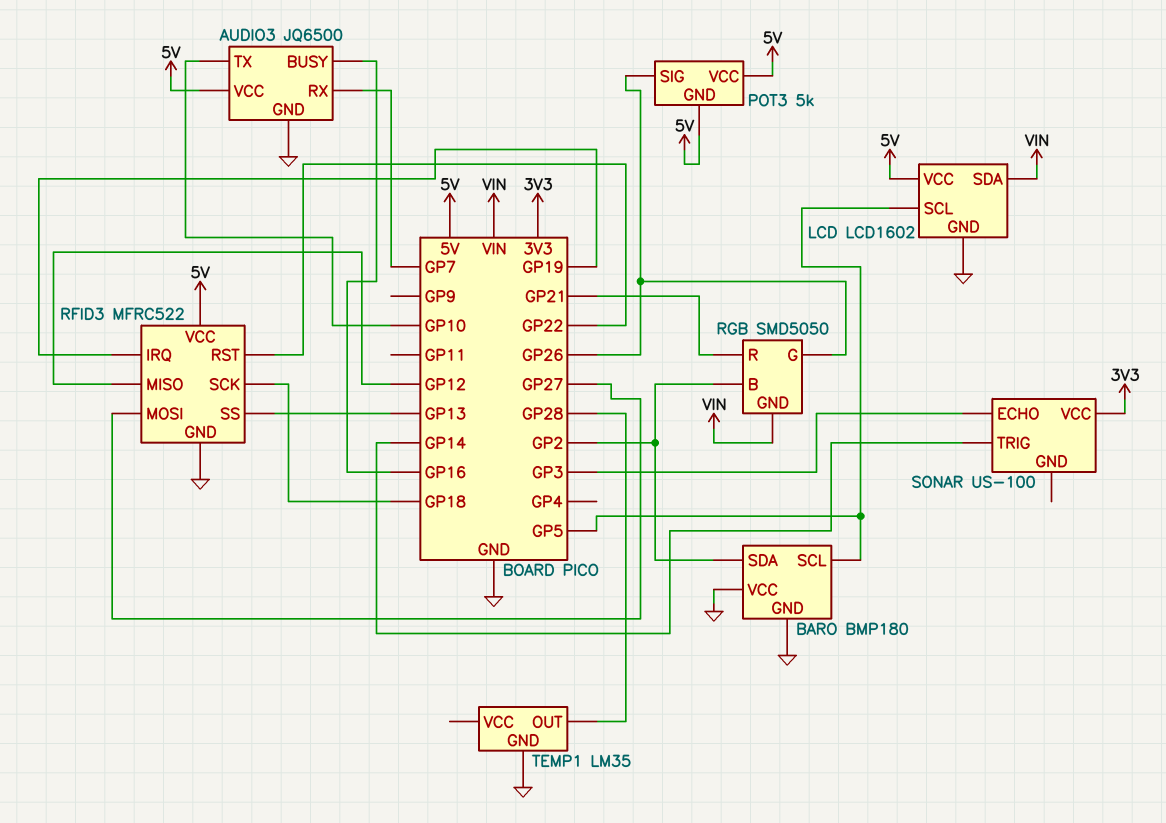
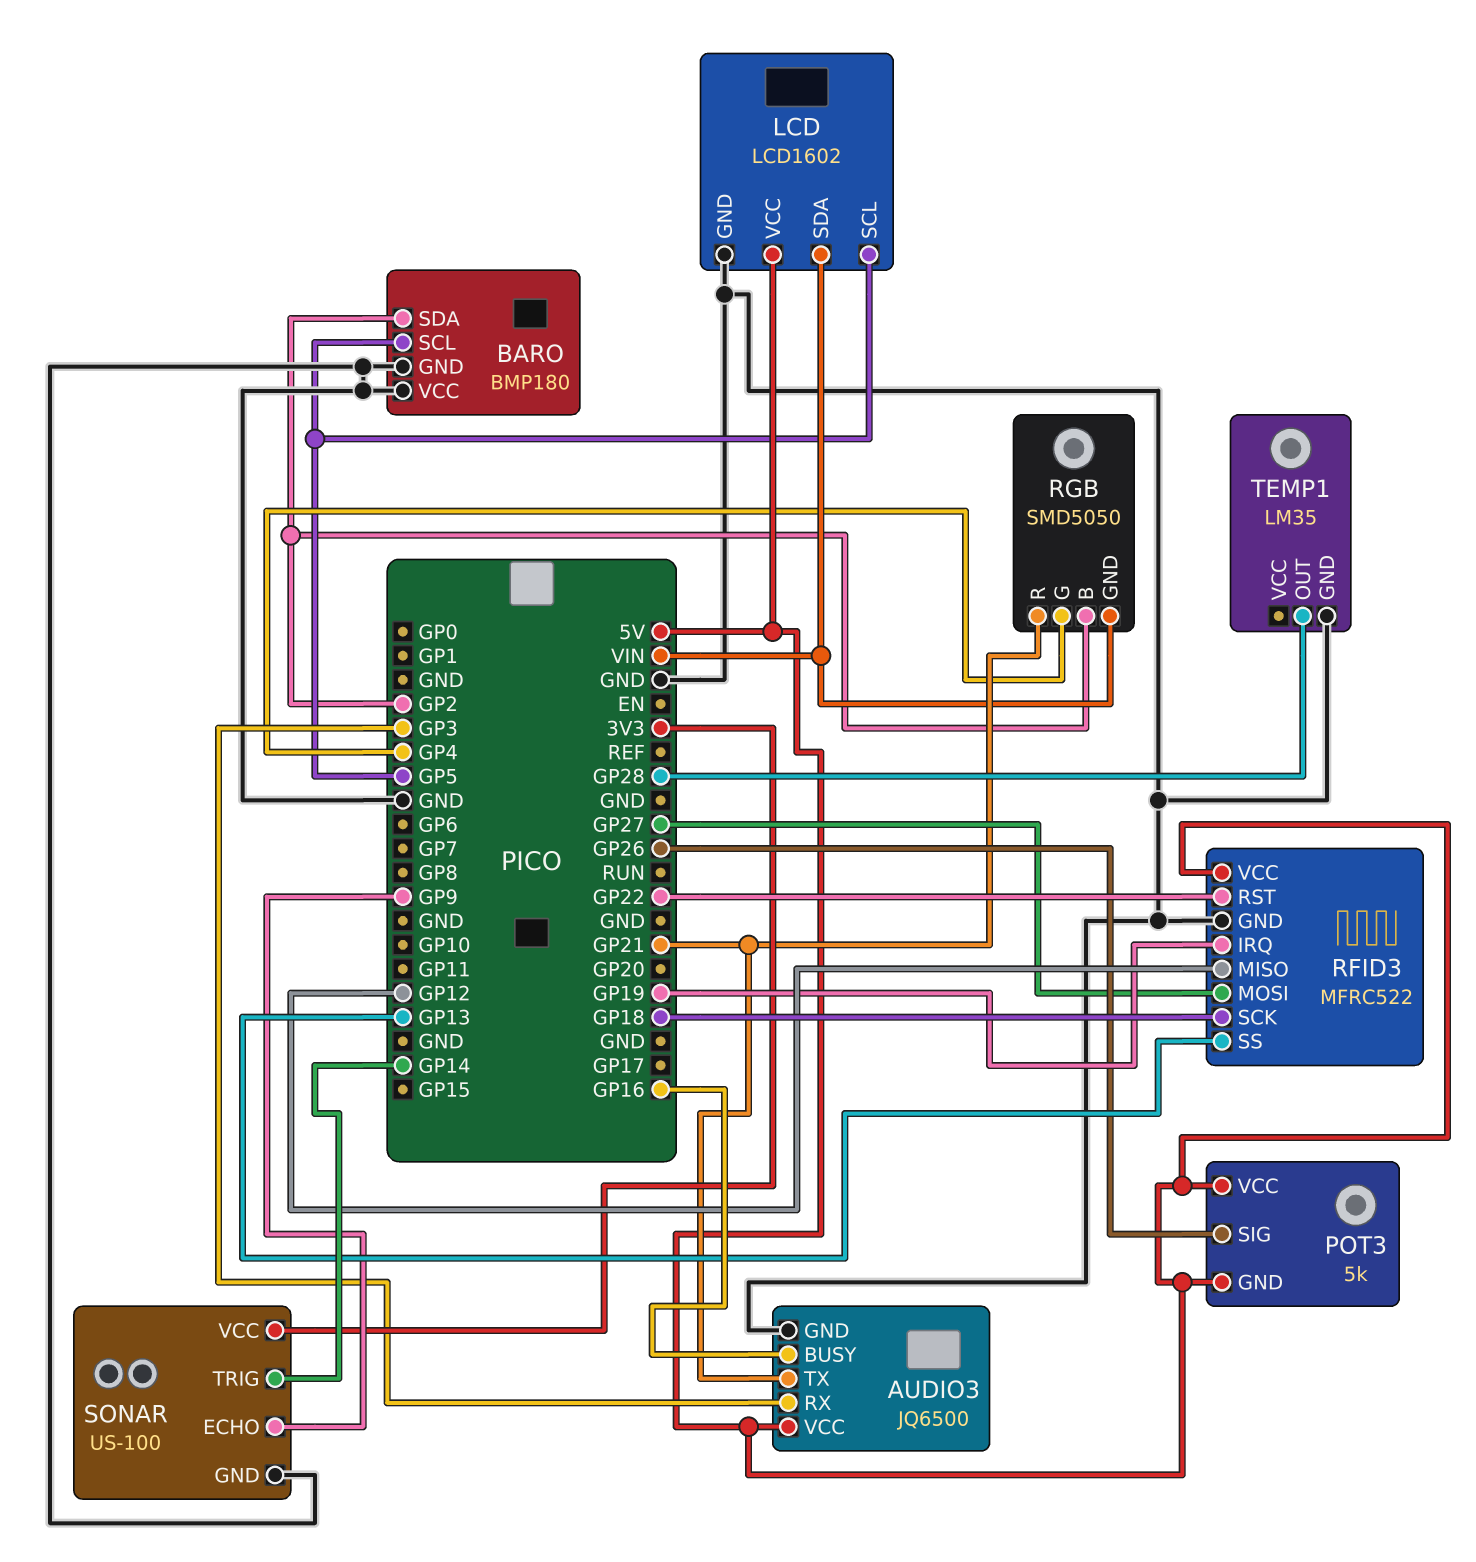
AUDIO3 pin RX: GP7 -> GP3
AUDIO3 pin TX: GP10 -> GP21
RGB pin G: GP26 -> GP4
SONAR pin ECHO: GP3 -> GP9
SONAR pin GND: none -> GND

